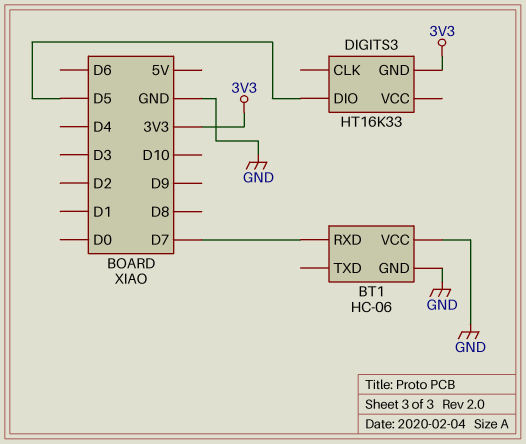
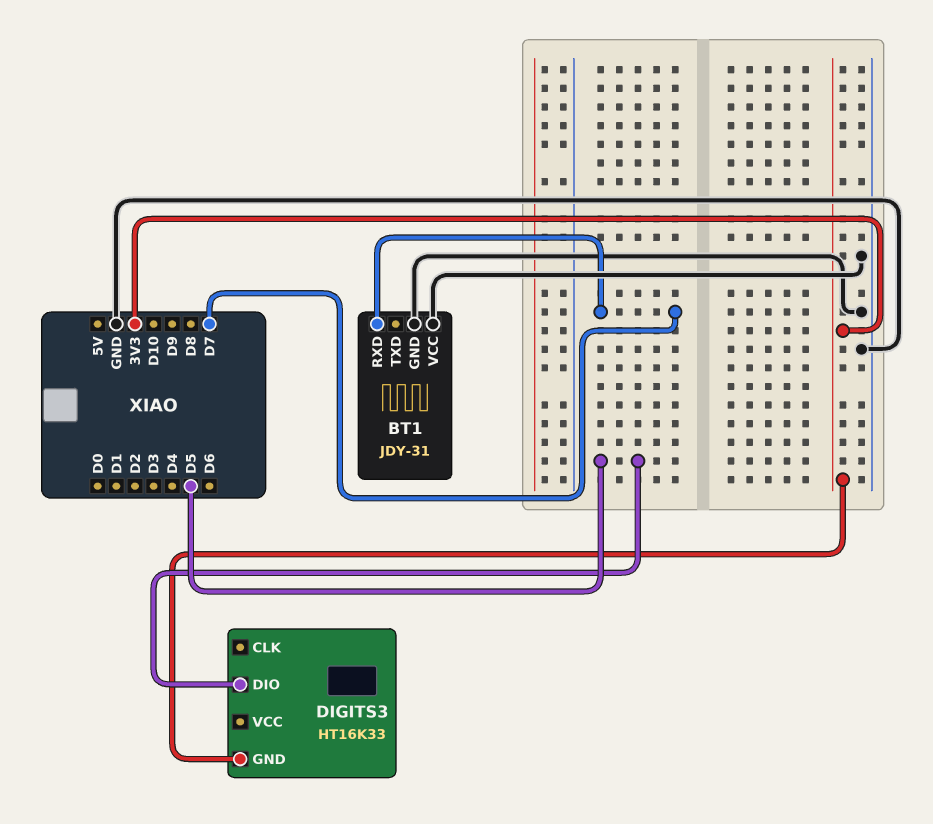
BT1: HC-06 -> JDY-31

